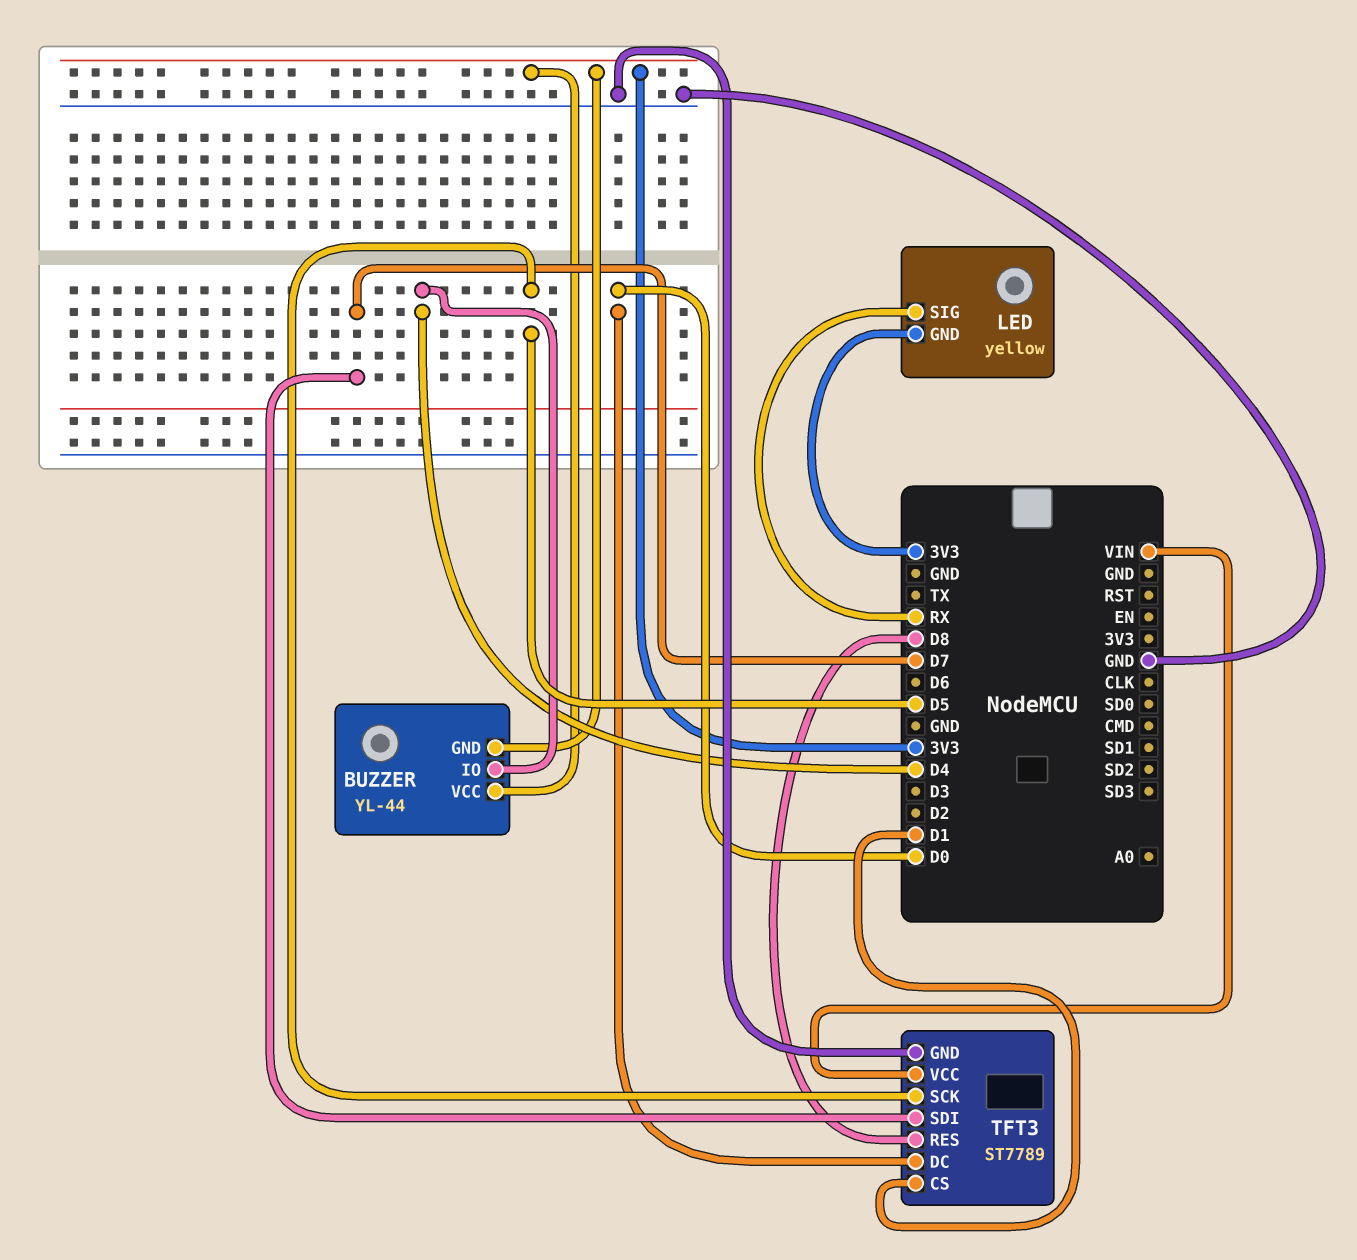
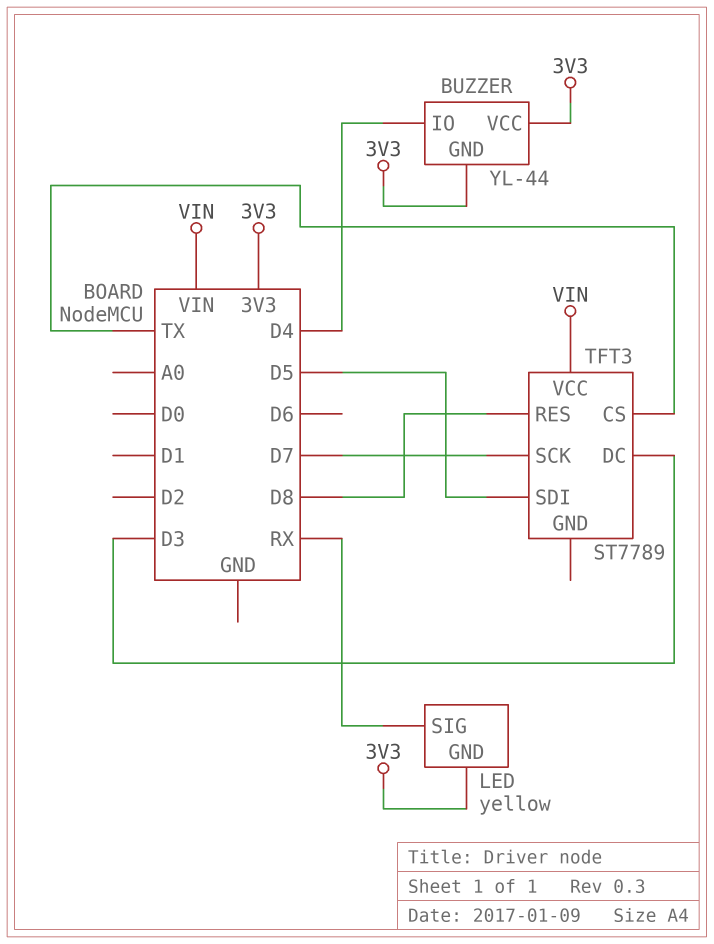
TFT3 pin CS: D1 -> TX
TFT3 pin DC: D0 -> D3
TFT3 pin GND: GND -> none
TFT3 pin SCK: D5 -> D7
TFT3 pin SDI: D7 -> D5

